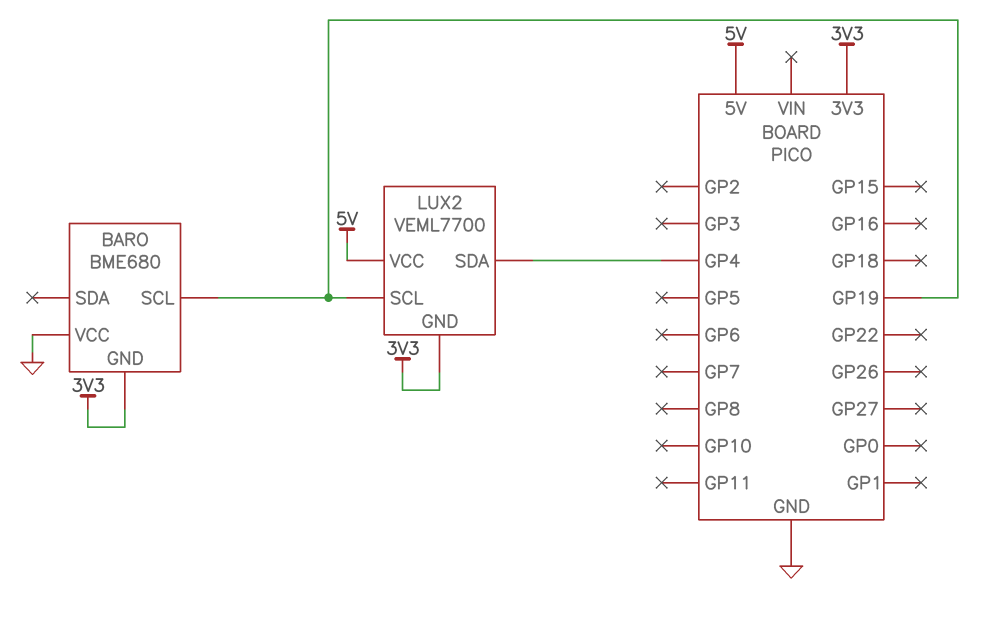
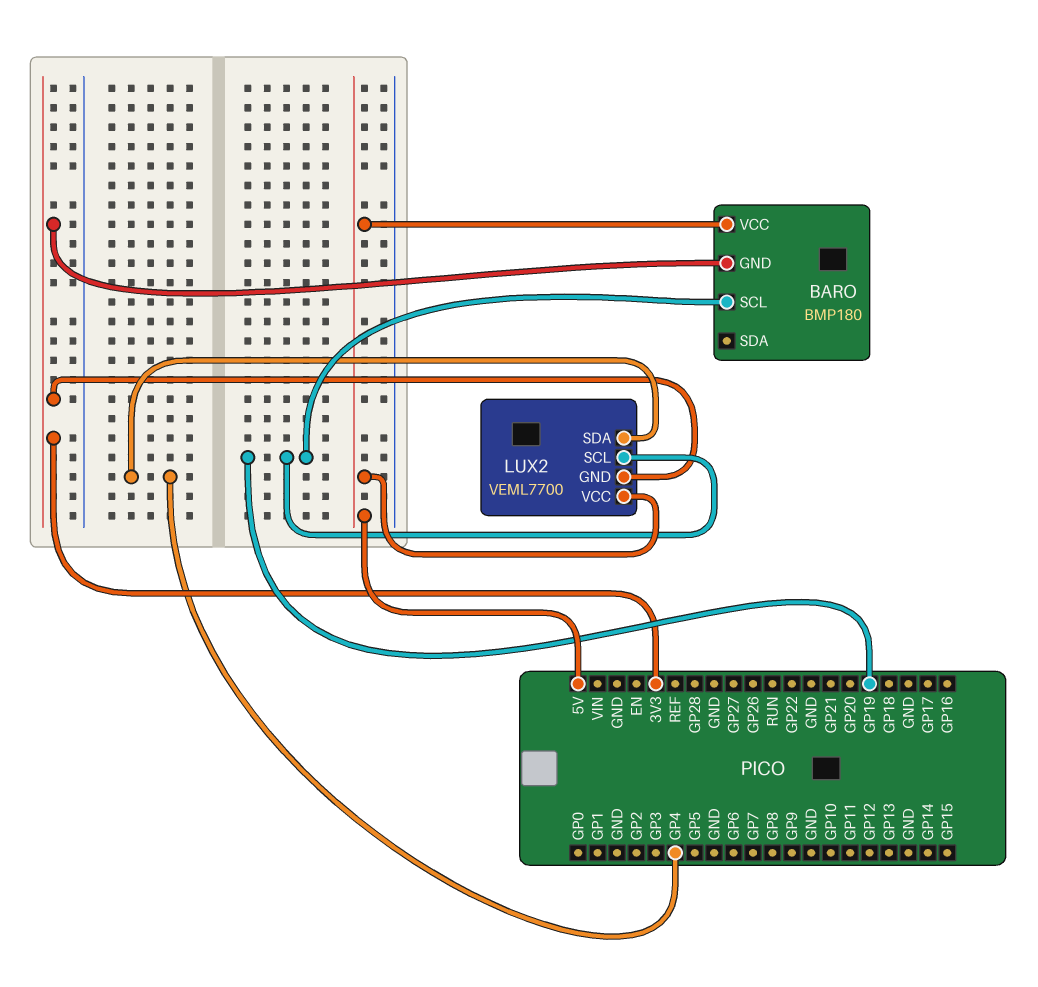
BARO: BME680 -> BMP180
BARO pin VCC: GND -> 5V

